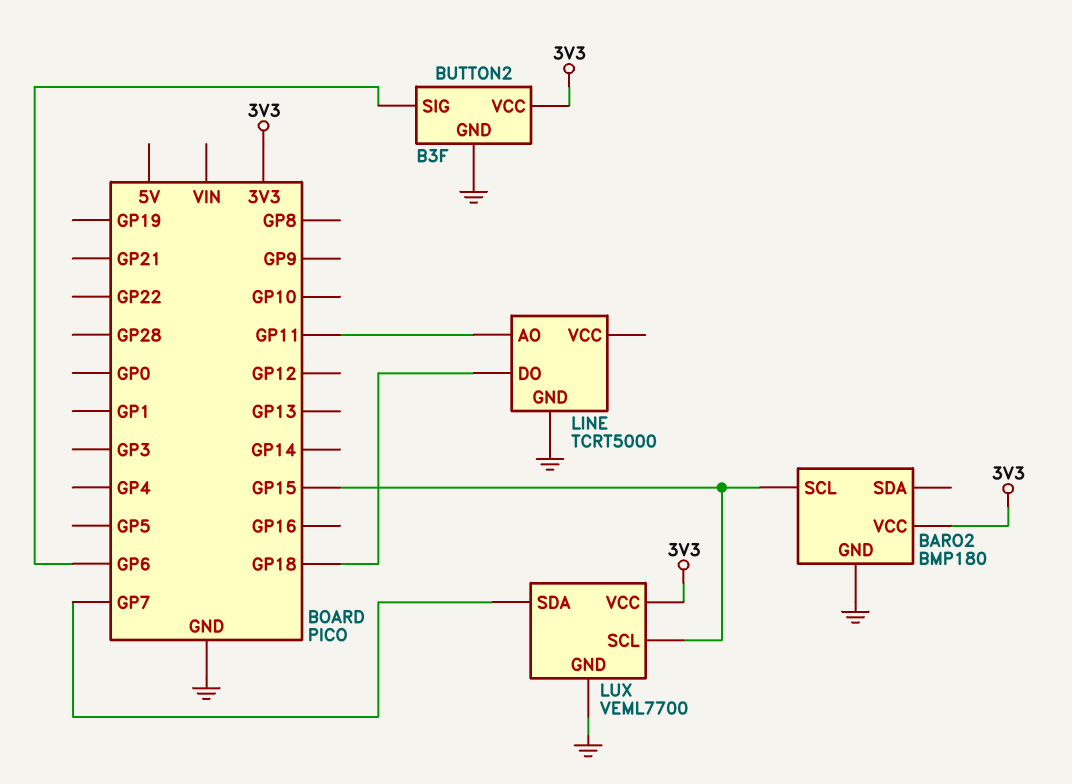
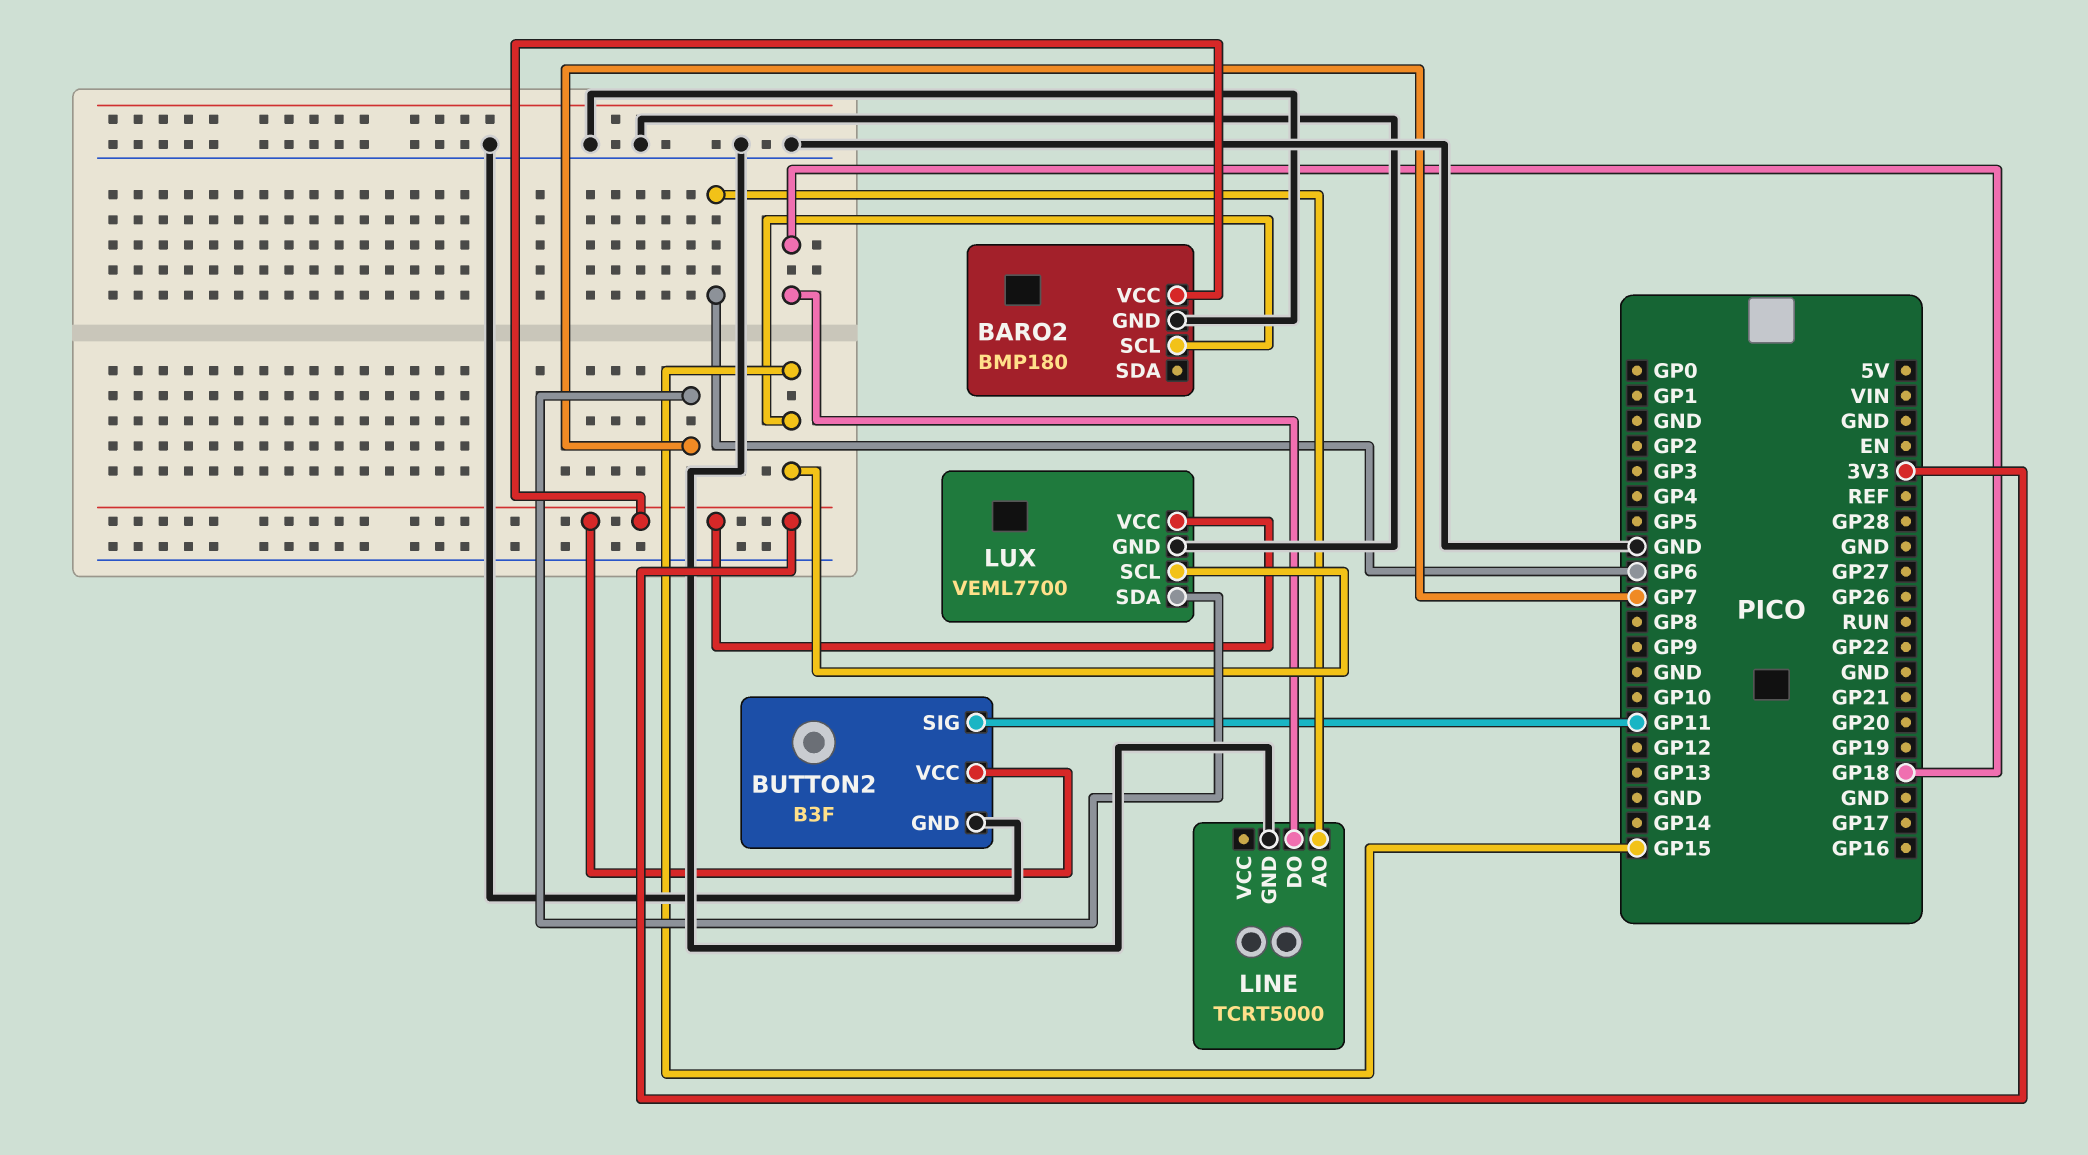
BUTTON2 pin SIG: GP6 -> GP11
LINE pin AO: GP11 -> GP6

